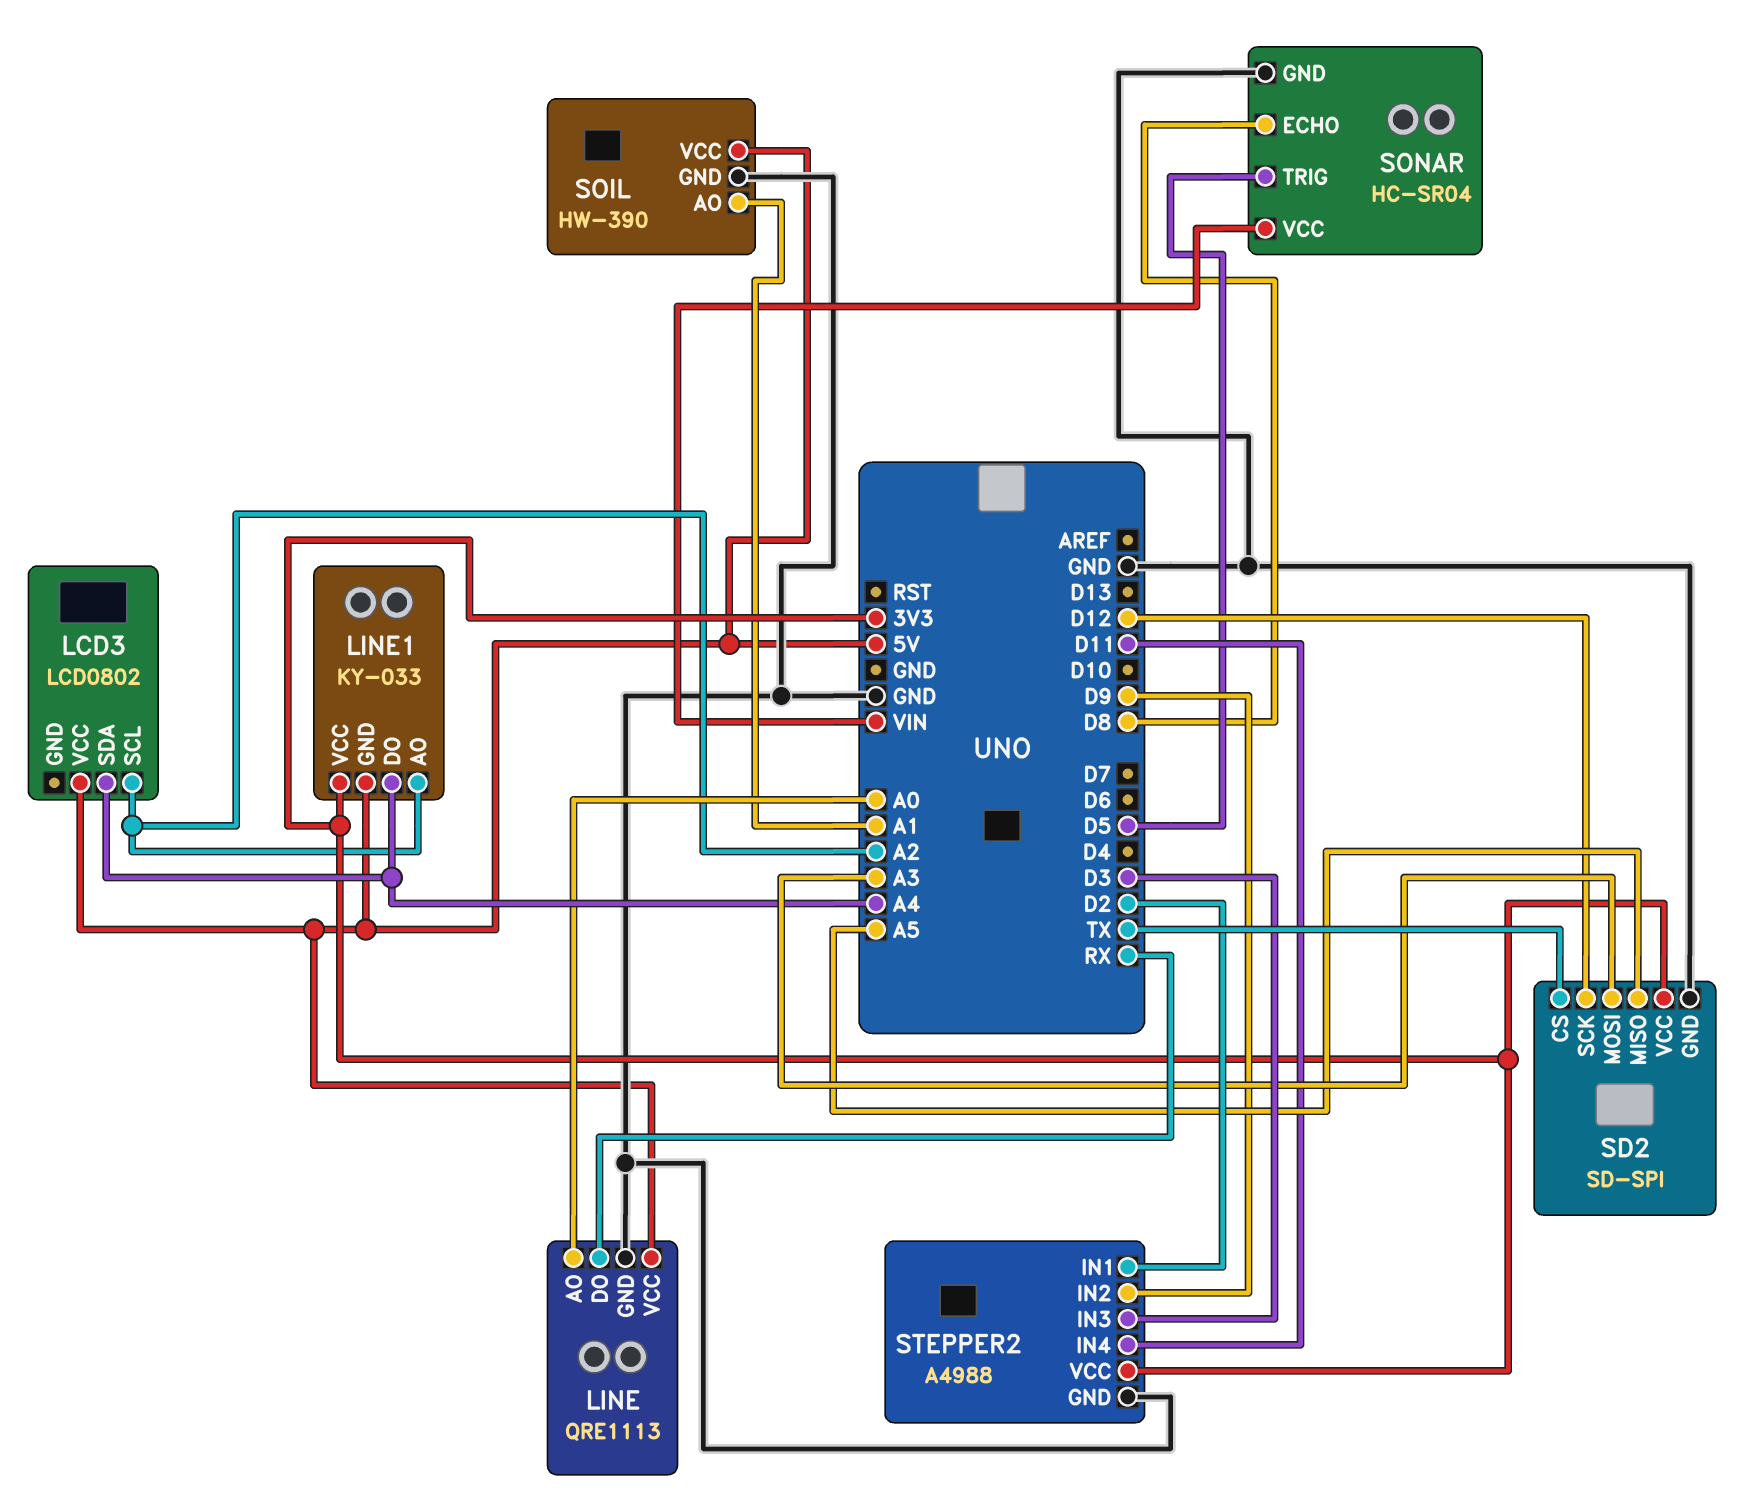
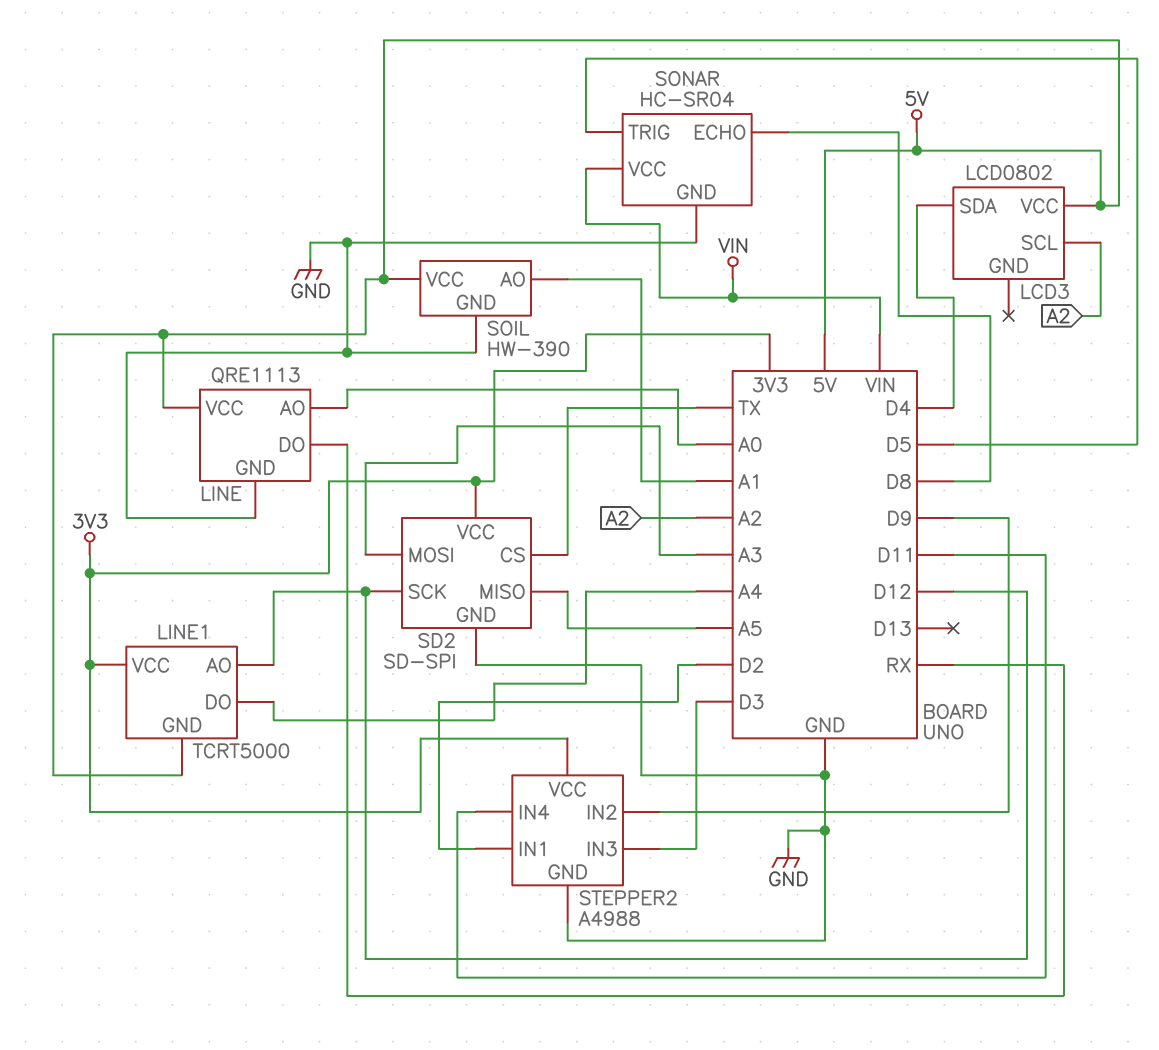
LCD3 pin SDA: A4 -> D4
LINE1: KY-033 -> TCRT5000
LINE1 pin AO: A2 -> D12

